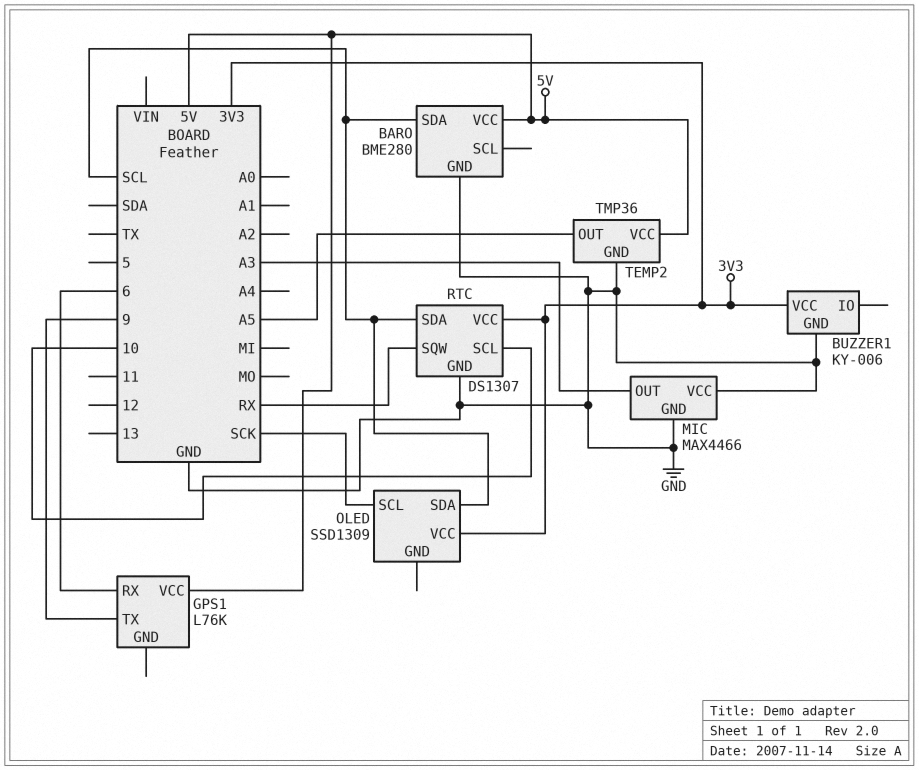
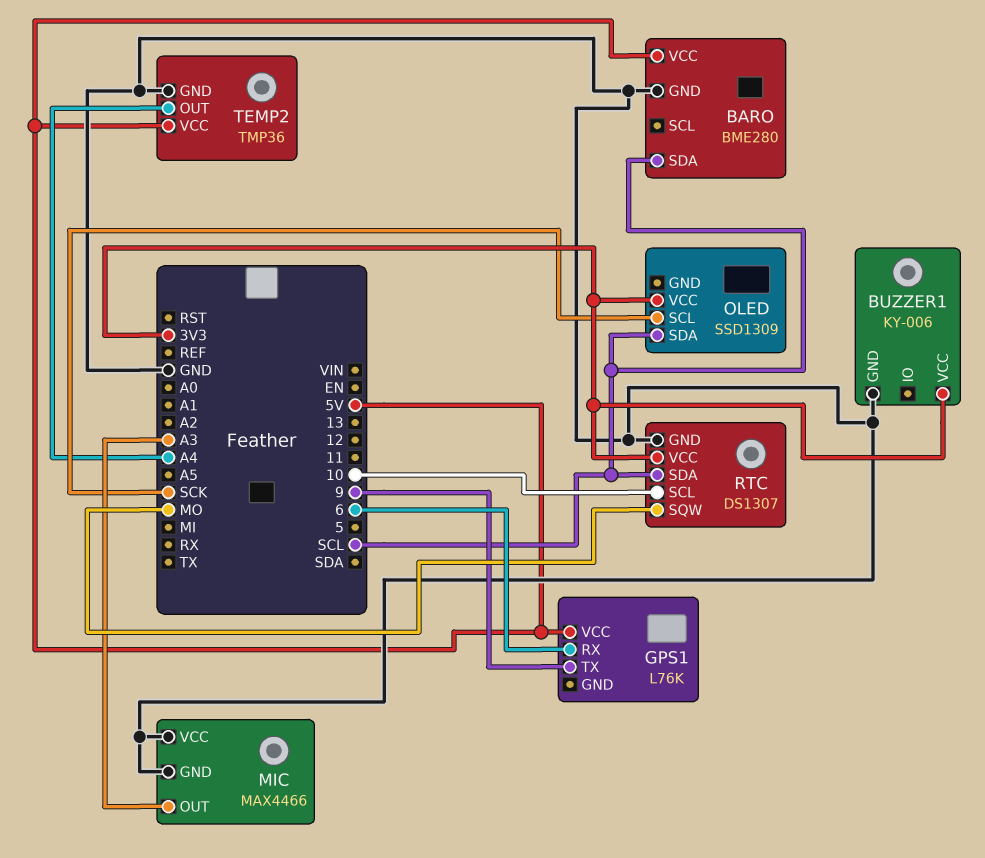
RTC pin SQW: RX -> MO
TEMP2 pin OUT: A5 -> A4

